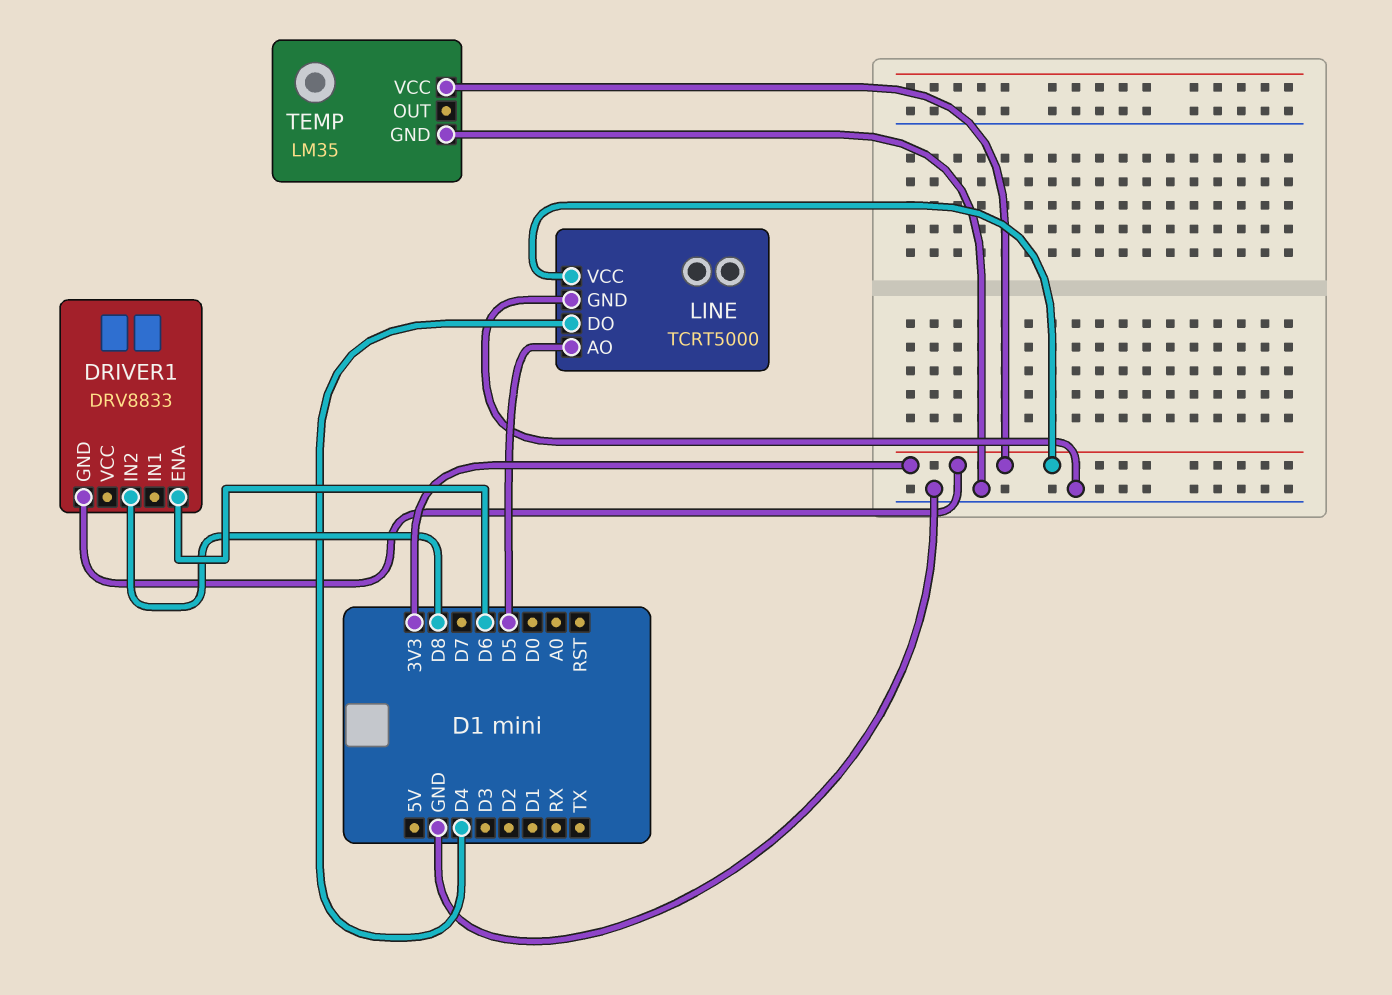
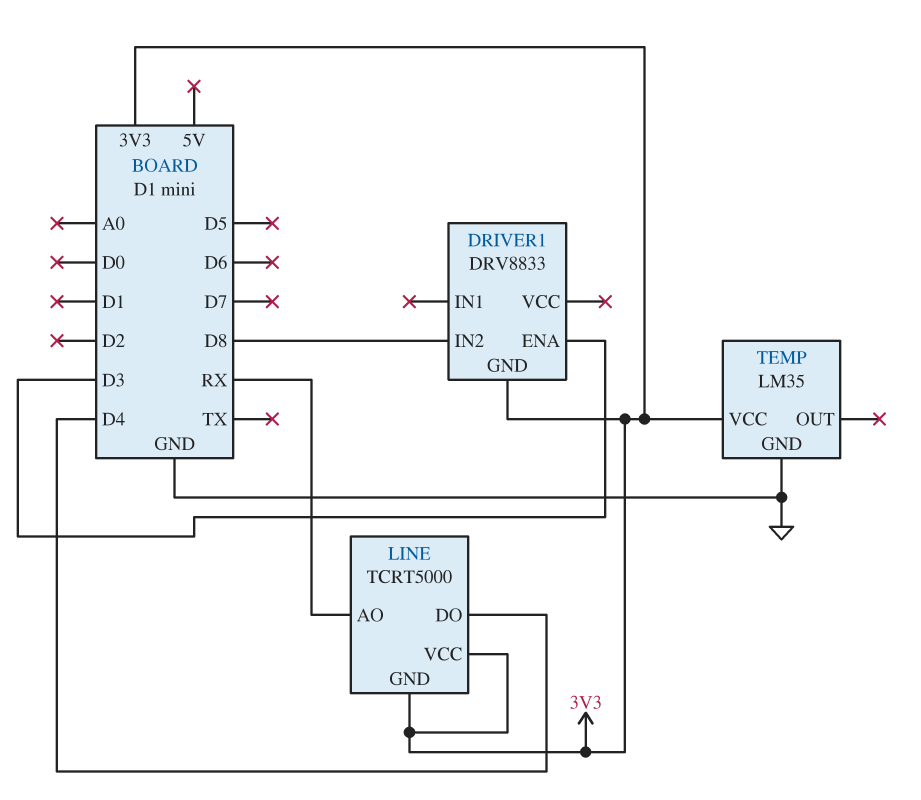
DRIVER1 pin ENA: D6 -> D3
LINE pin AO: D5 -> RX
LINE pin GND: GND -> 3V3

